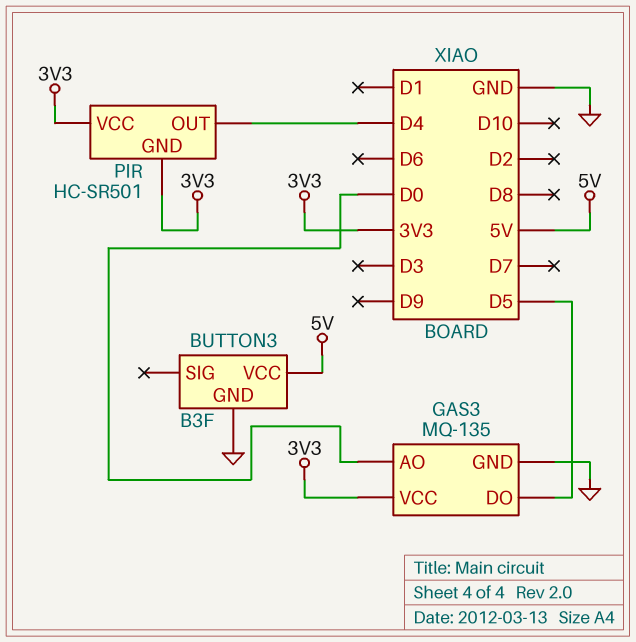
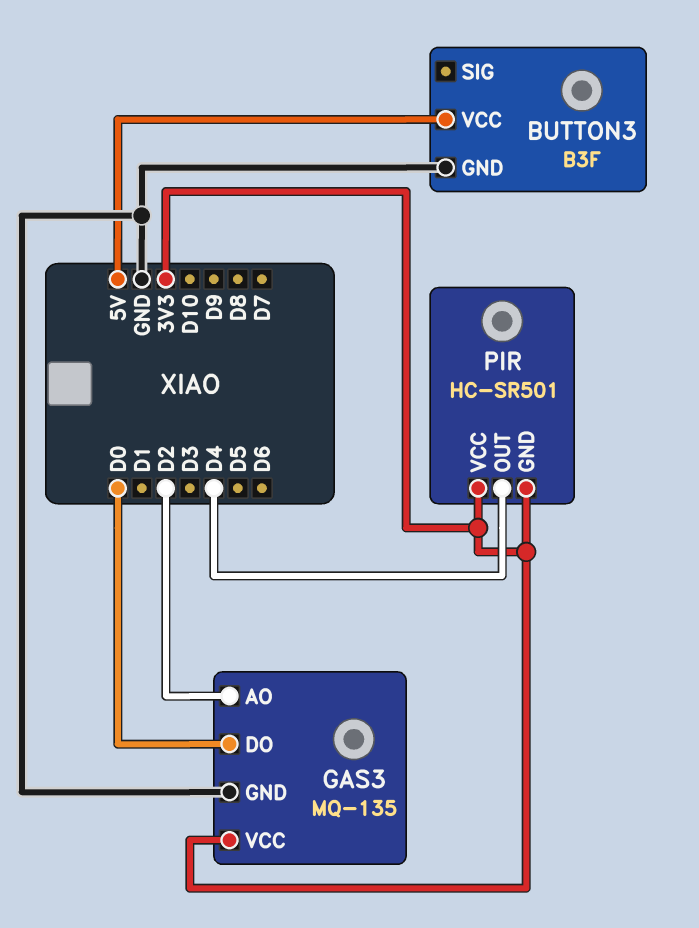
GAS3 pin AO: D0 -> D2
GAS3 pin DO: D5 -> D0

